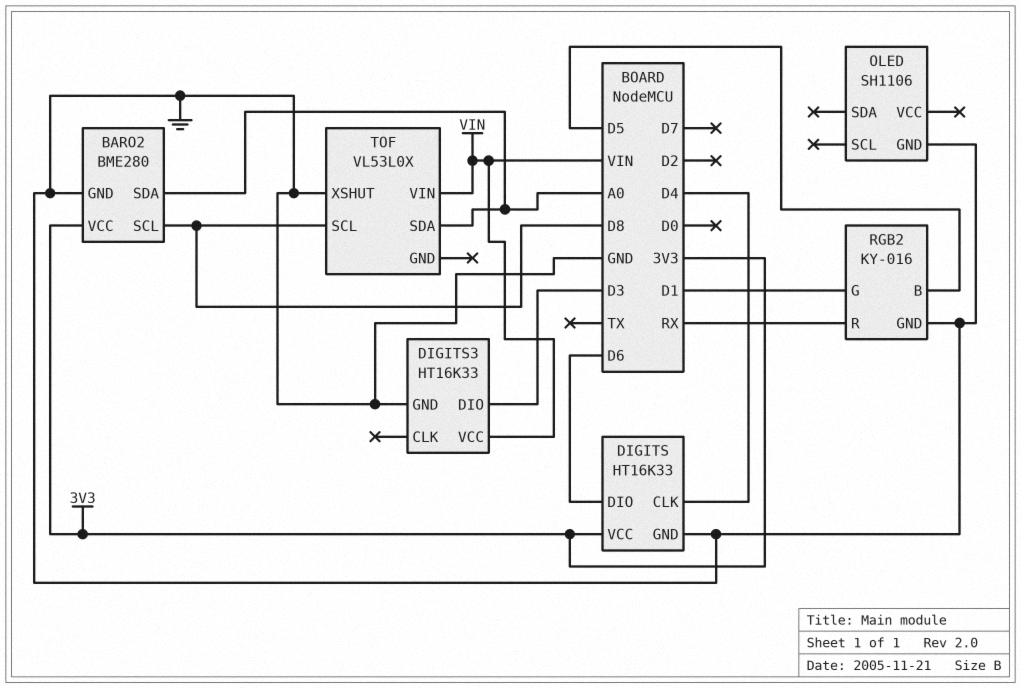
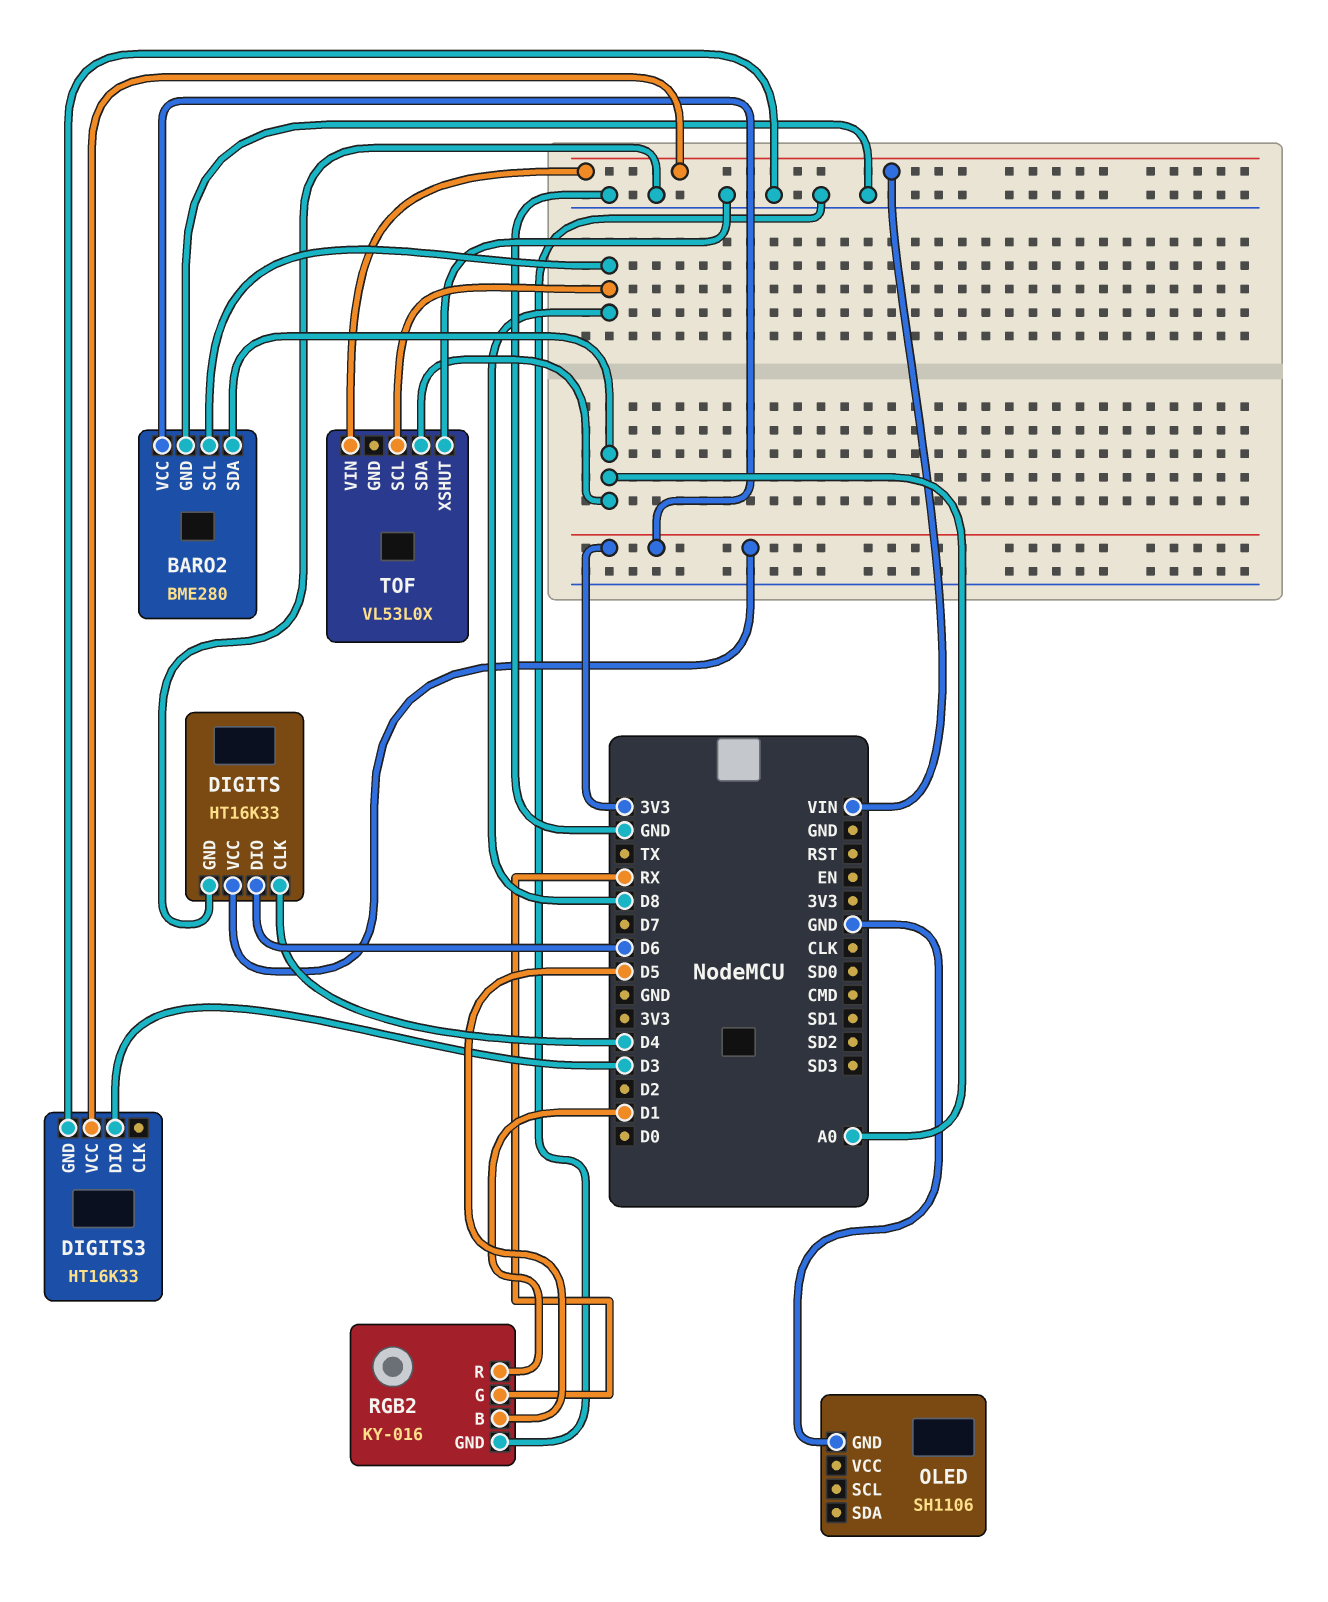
RGB2 pin G: D1 -> RX
RGB2 pin R: RX -> D1

